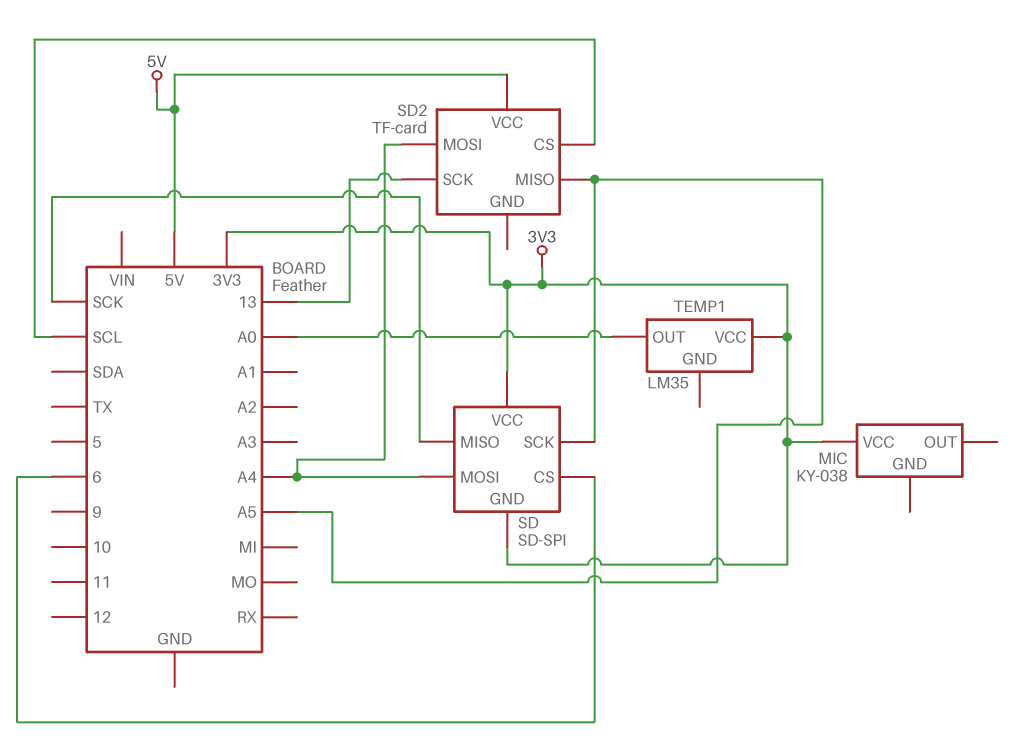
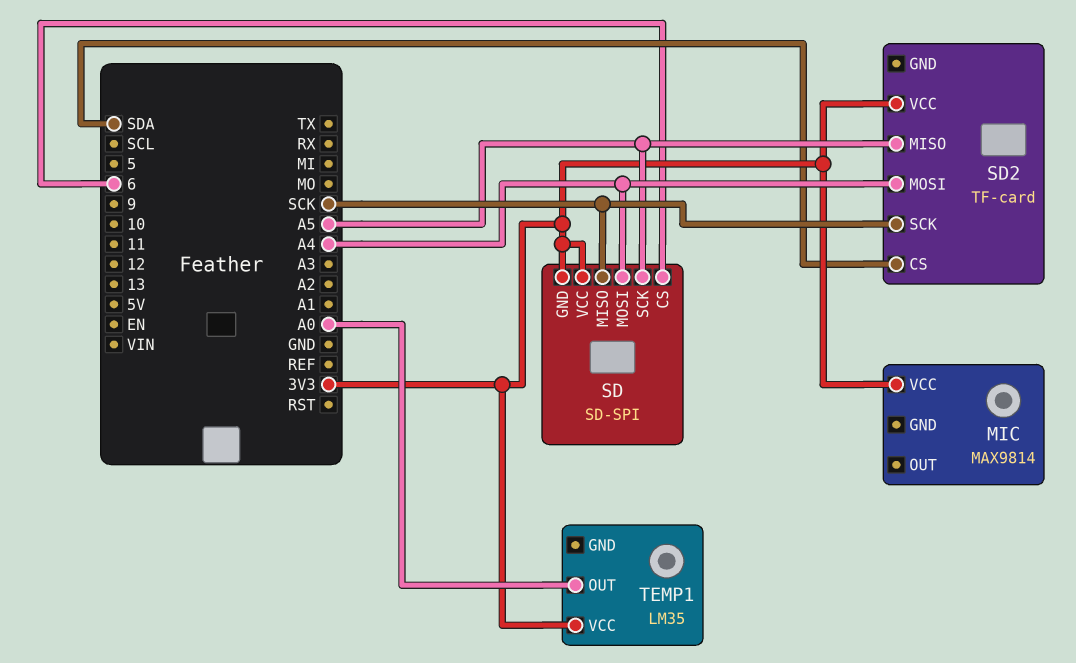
MIC: KY-038 -> MAX9814
SD2 pin CS: SCL -> SDA
SD2 pin SCK: 13 -> SCK
SD2 pin VCC: 5V -> 3V3

